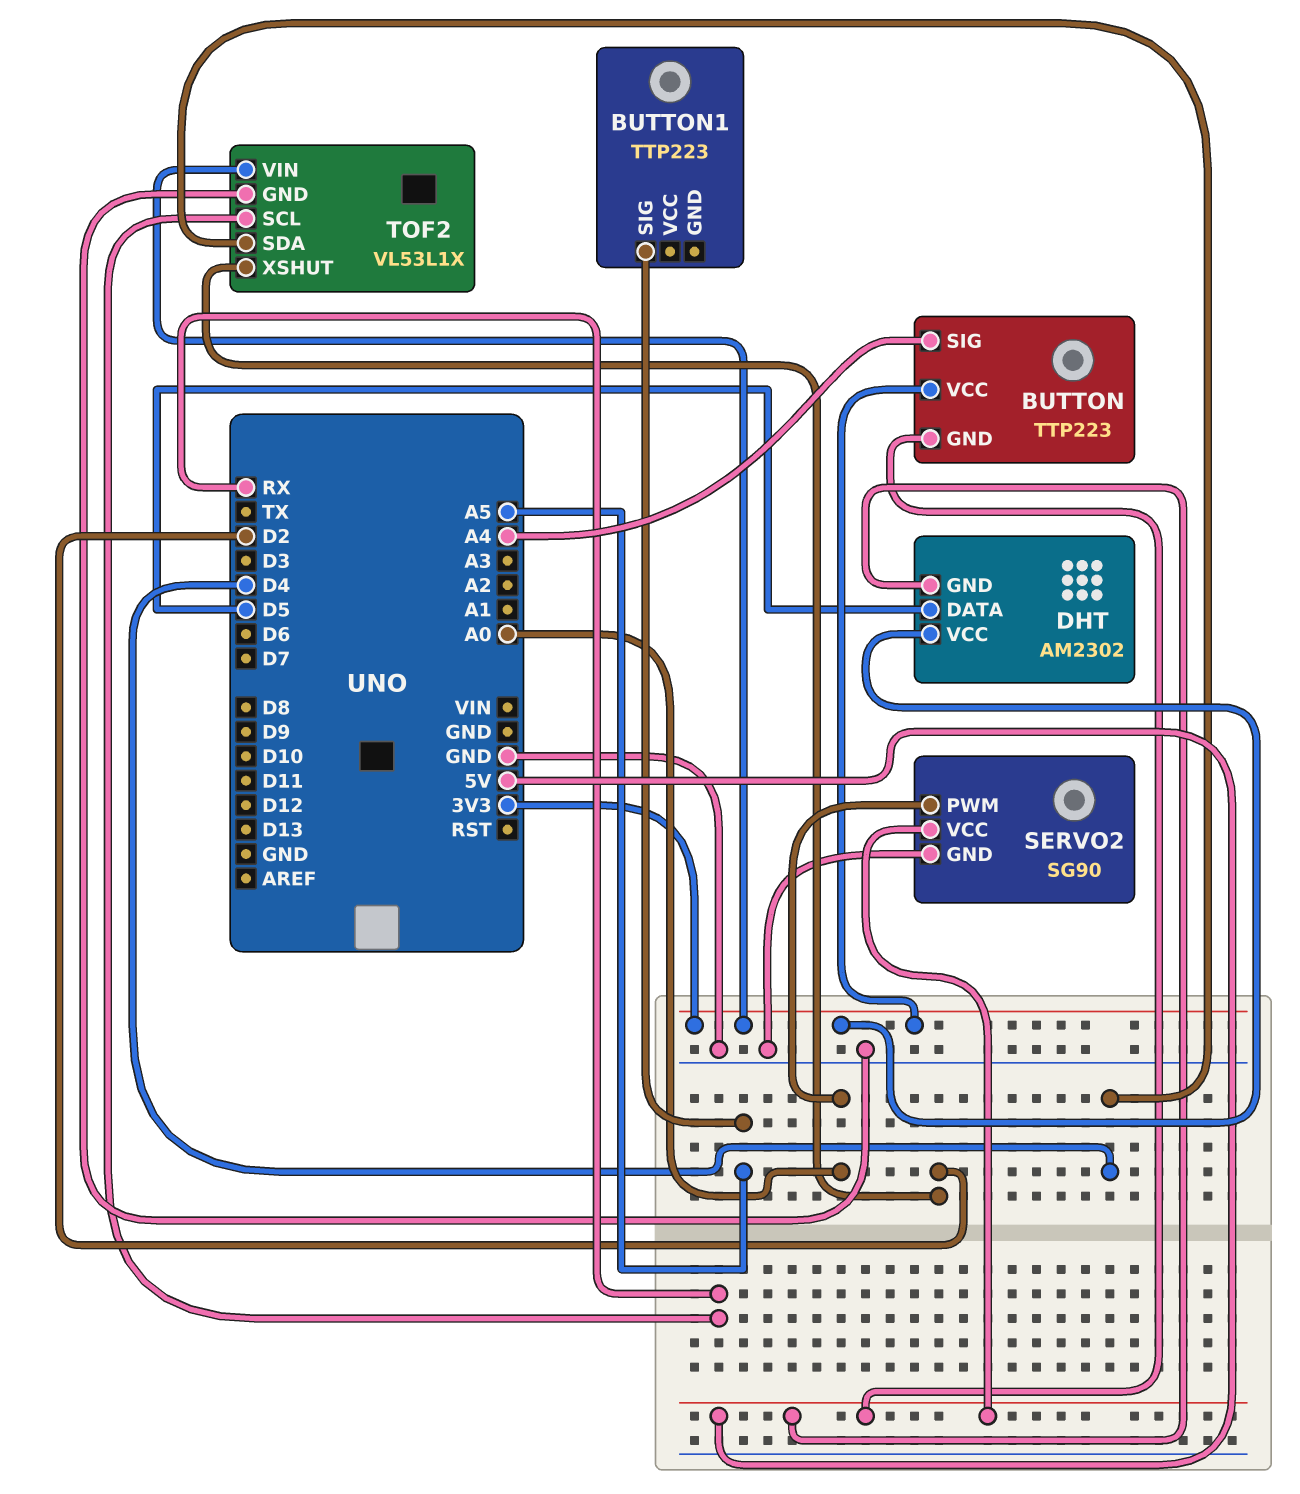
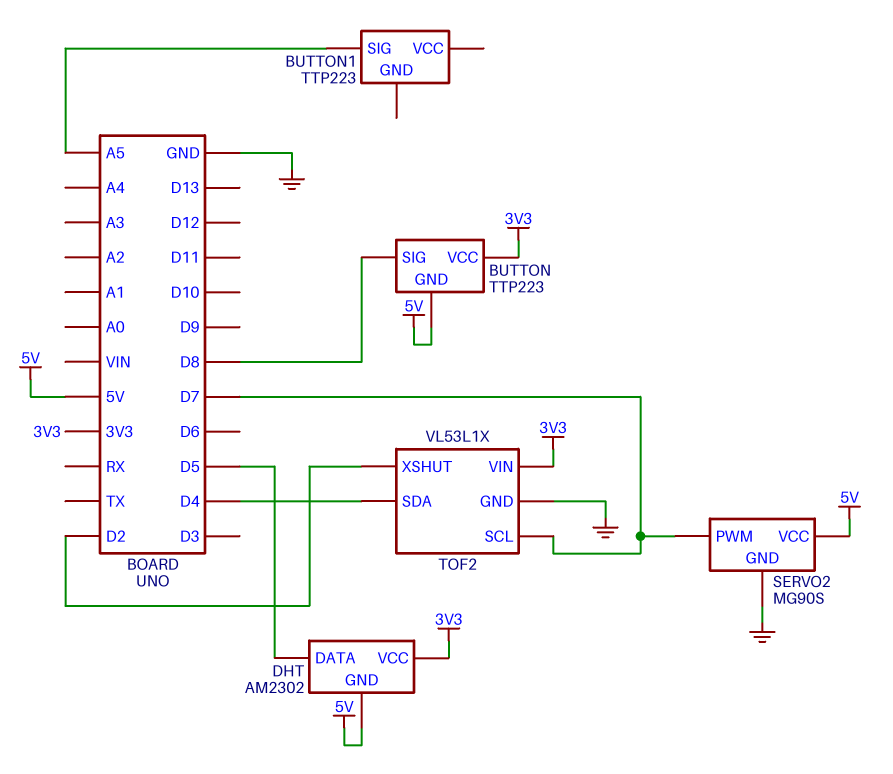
BUTTON pin SIG: A4 -> D8
SERVO2: SG90 -> MG90S
SERVO2 pin PWM: A0 -> D7
TOF2 pin SCL: RX -> D7

